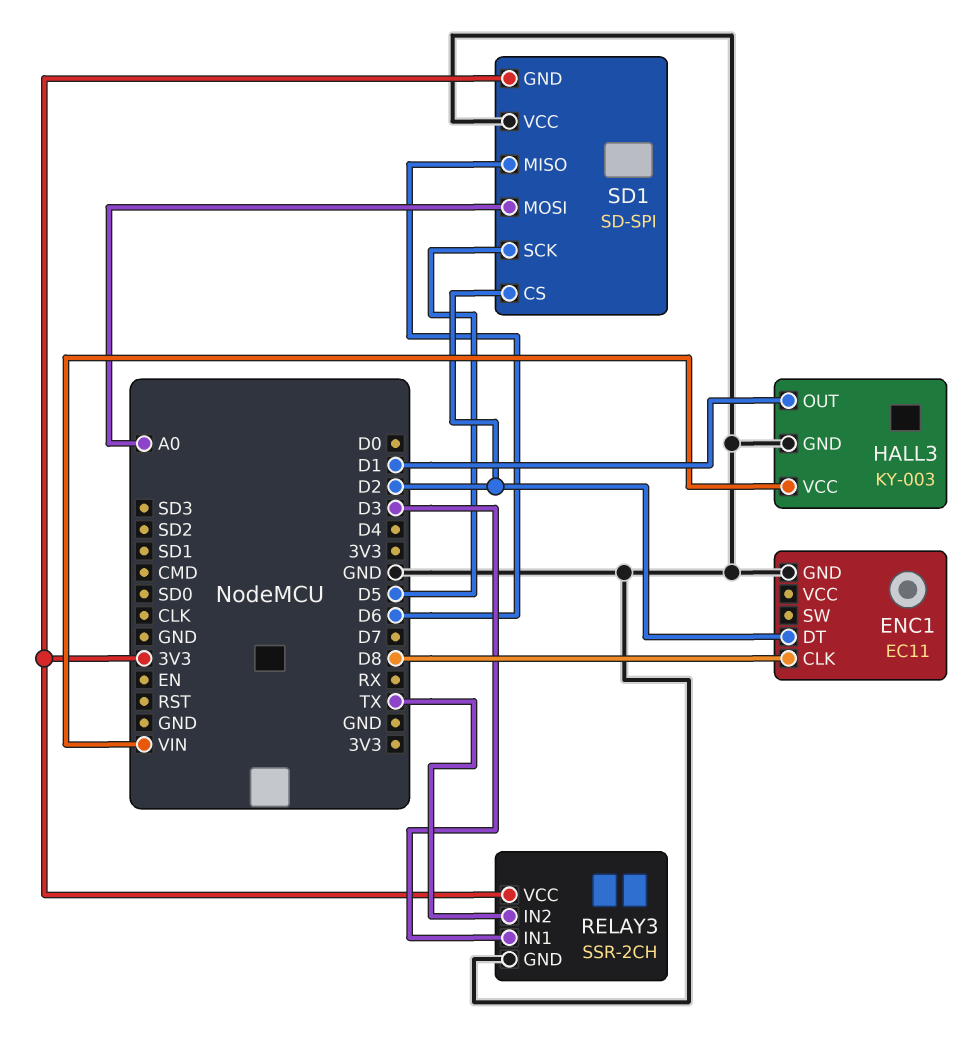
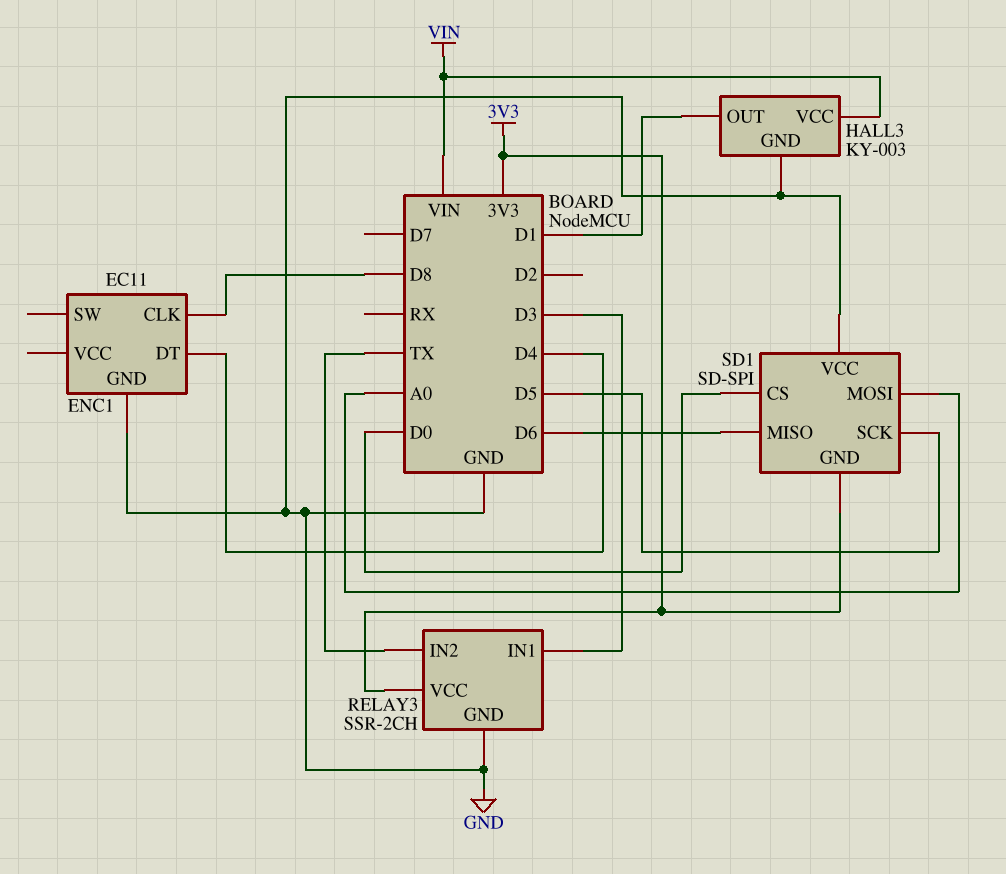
ENC1 pin DT: D2 -> D4
SD1 pin CS: D2 -> D0

